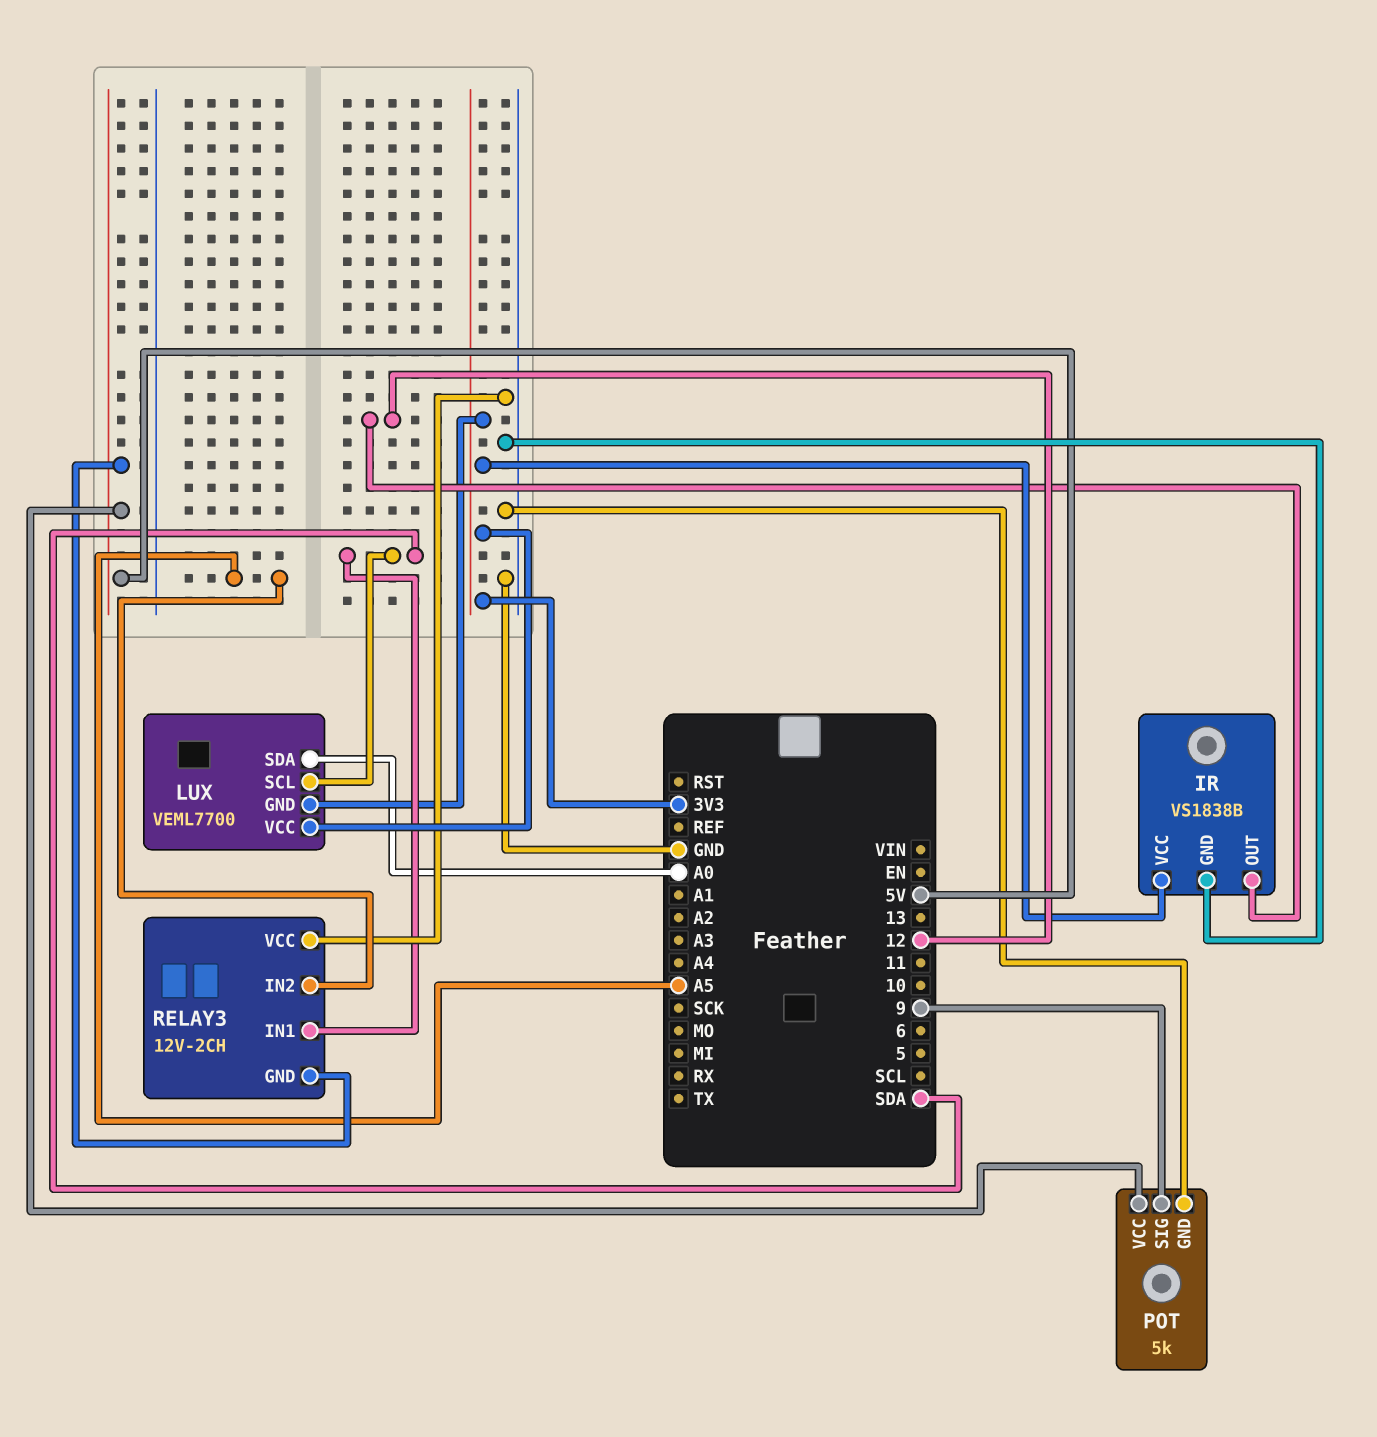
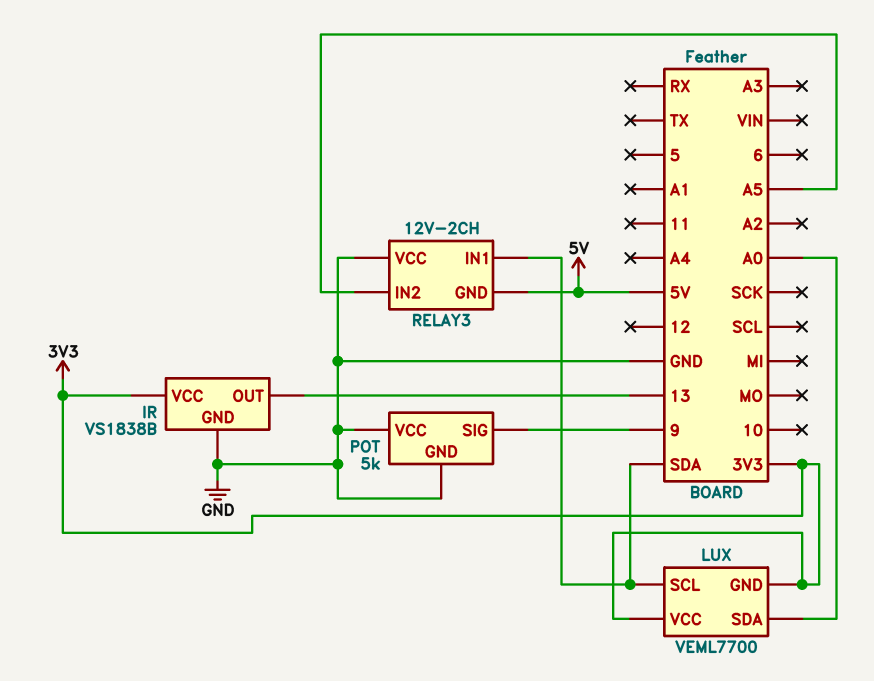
IR pin OUT: 12 -> 13
POT pin VCC: 5V -> GND

